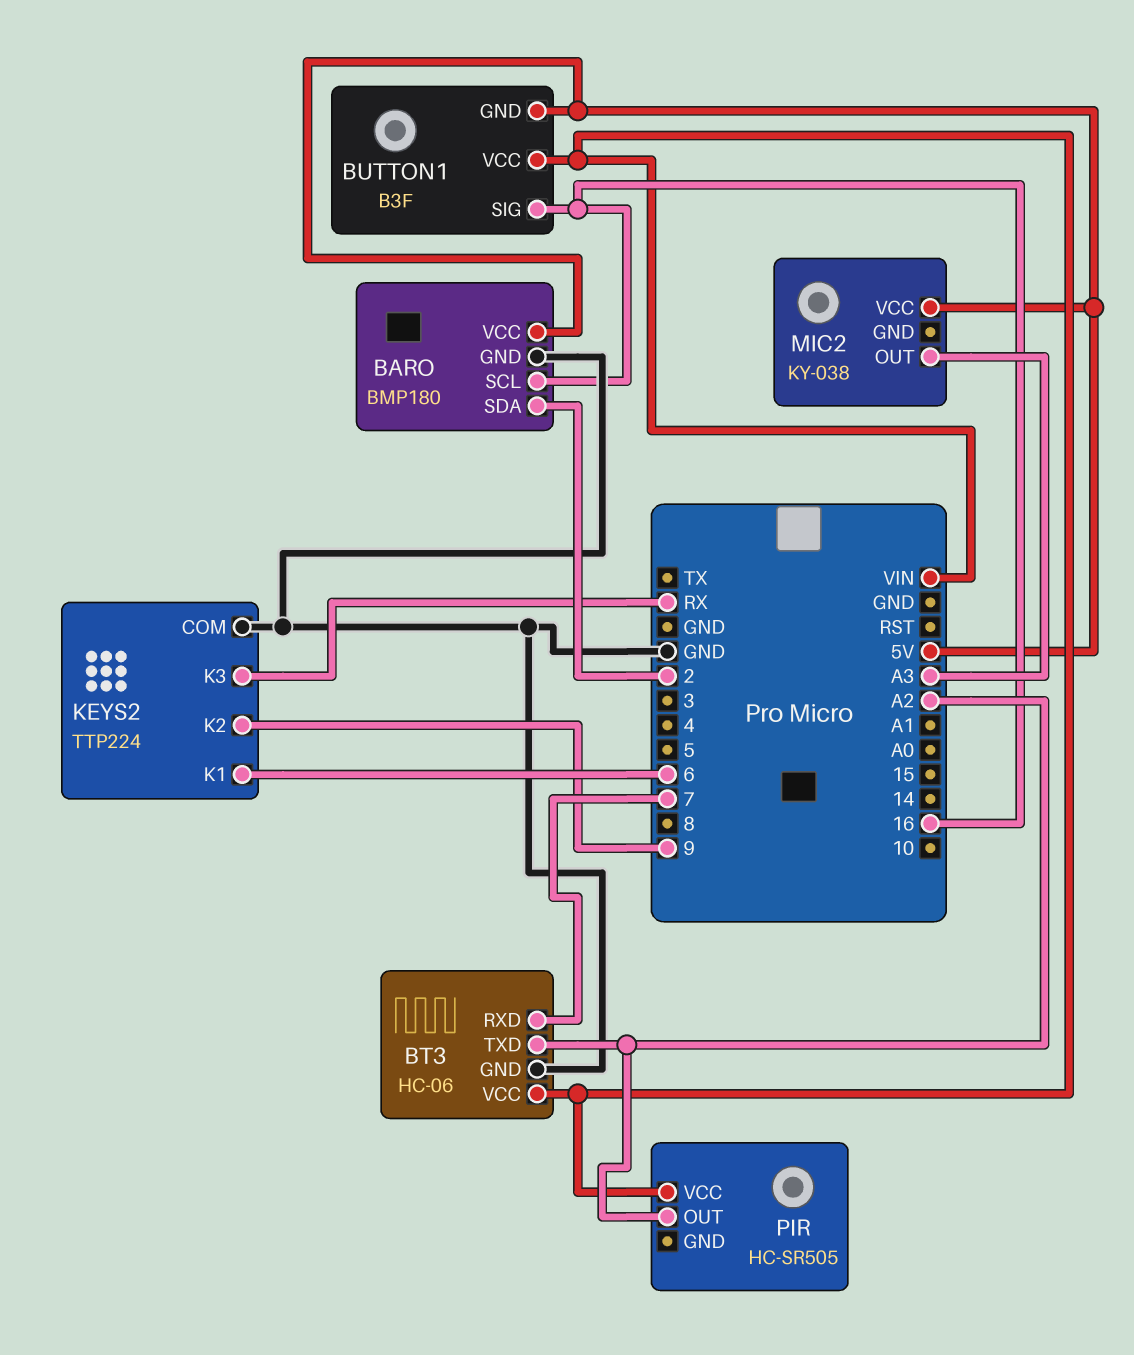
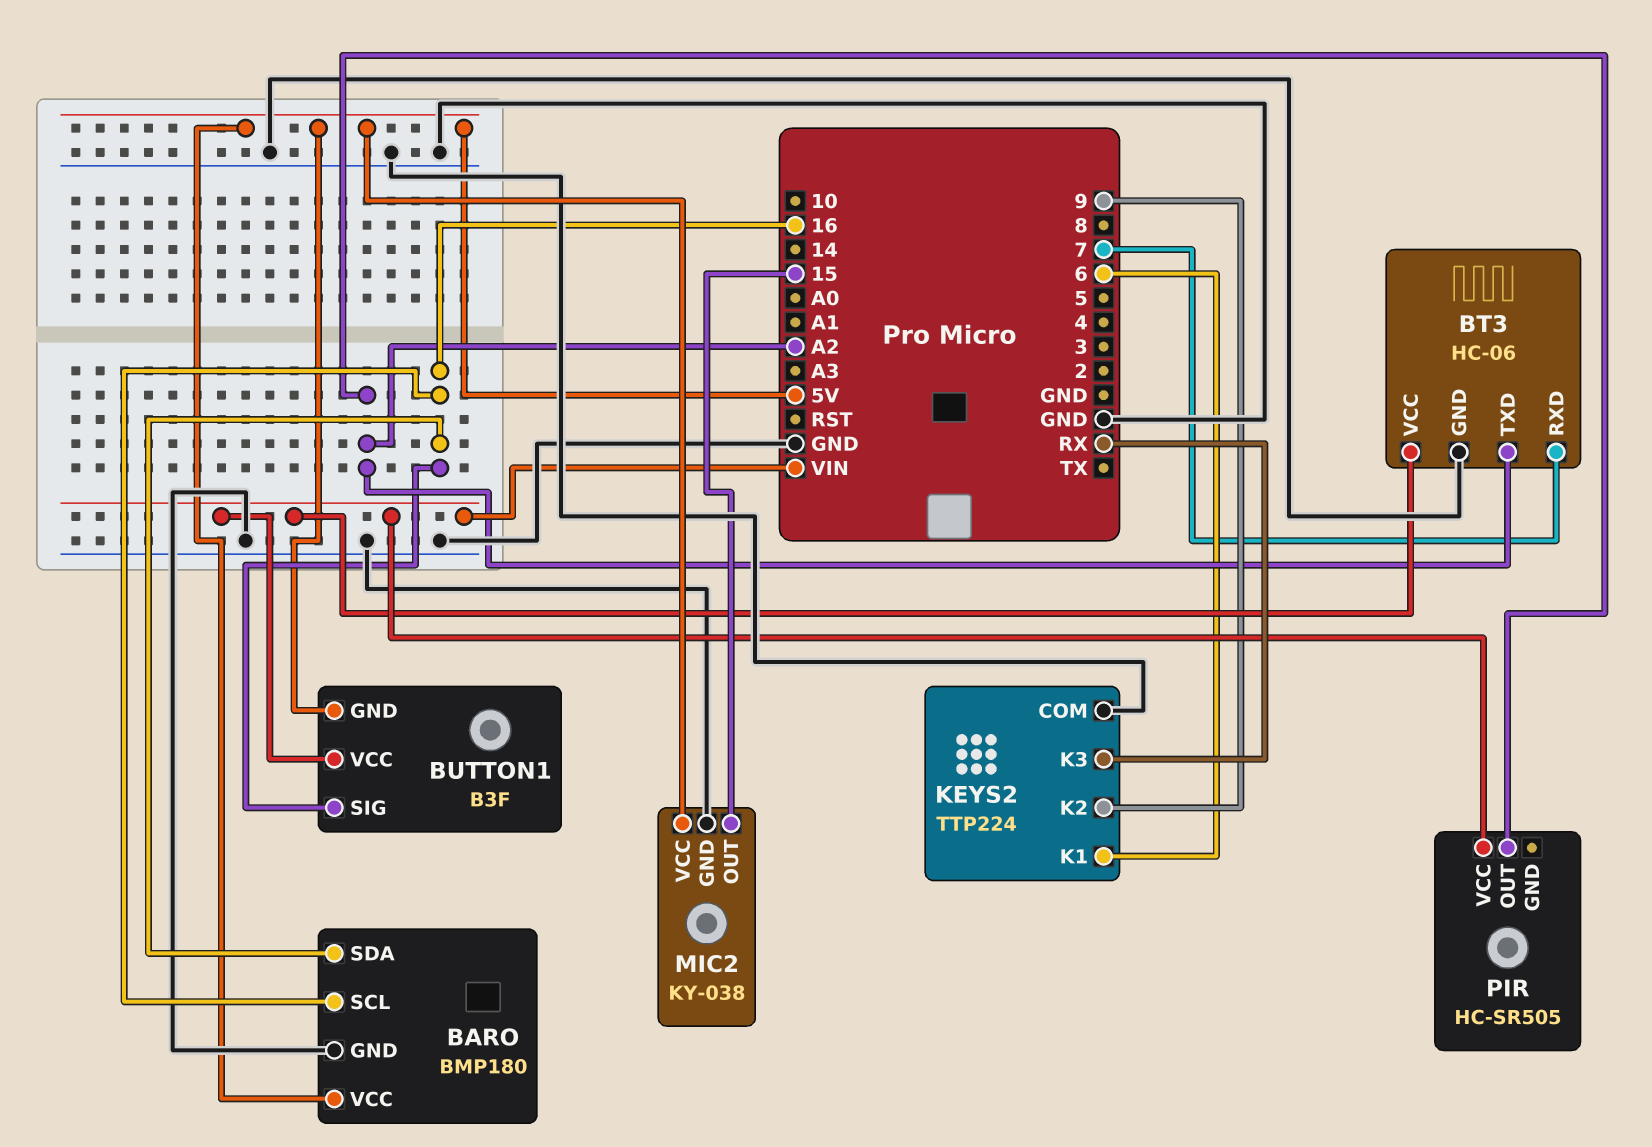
BARO pin SDA: 2 -> 16
MIC2 pin GND: none -> GND
MIC2 pin OUT: A3 -> 15

